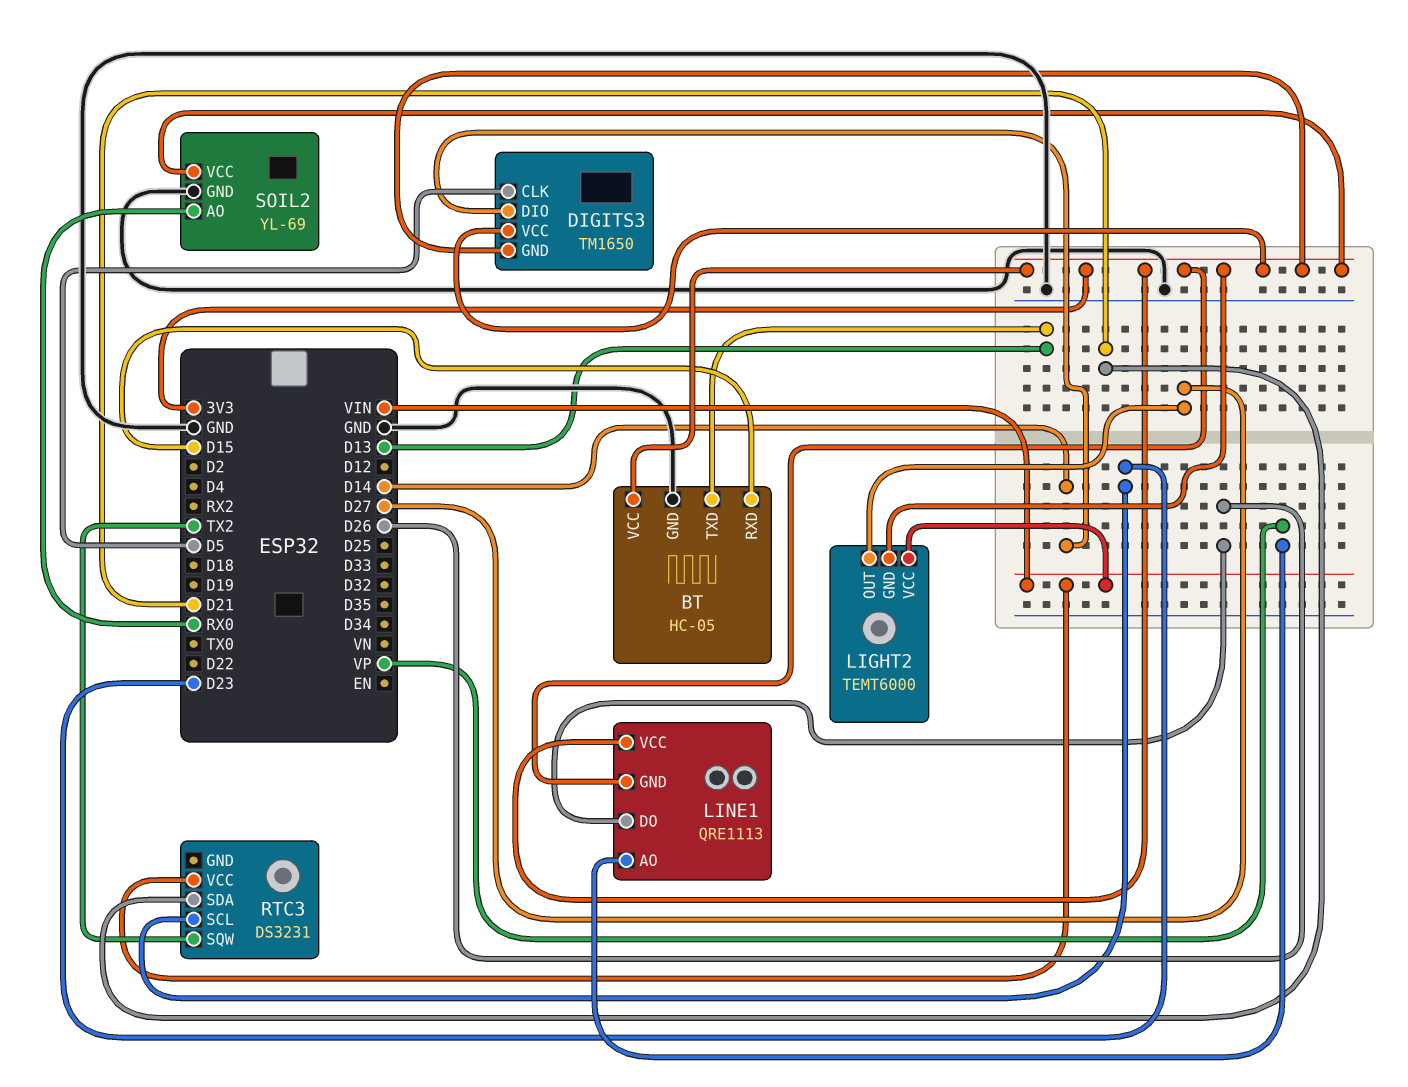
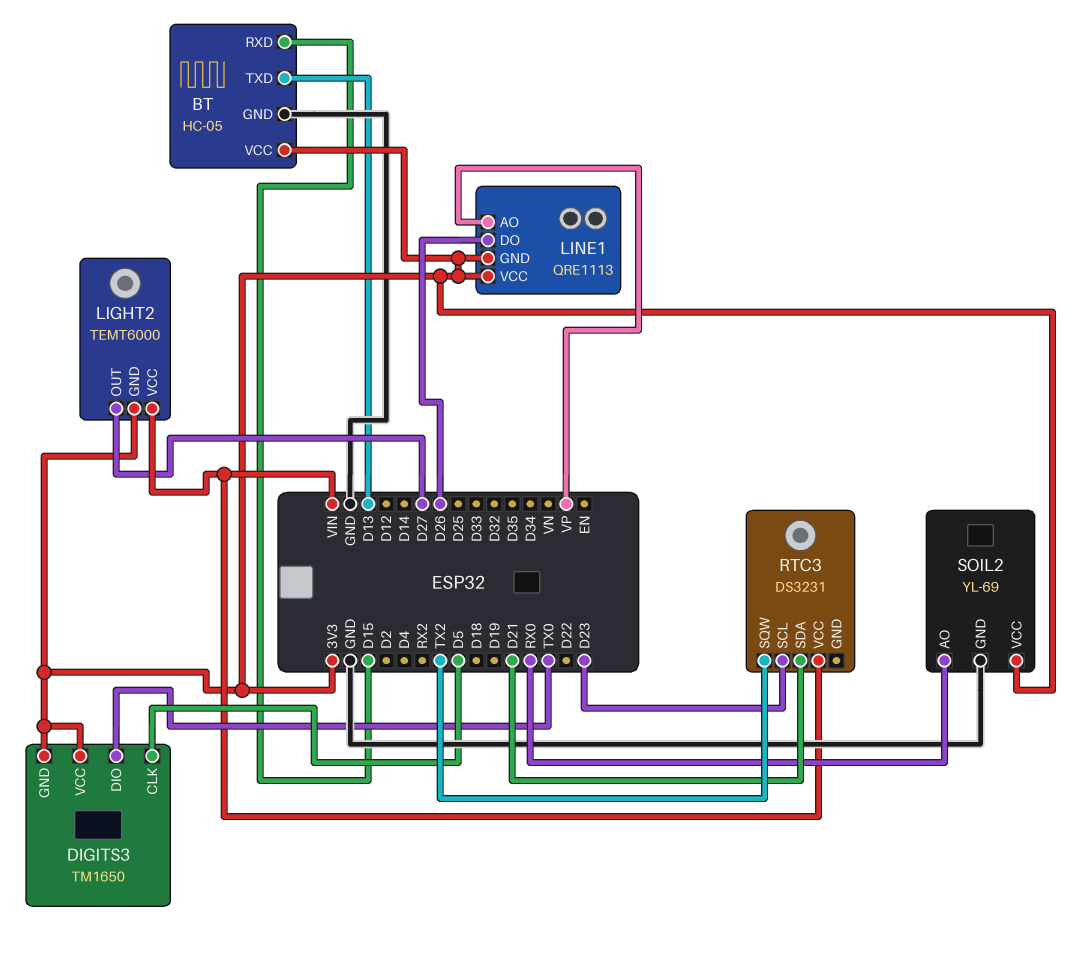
DIGITS3 pin DIO: D14 -> TX0

